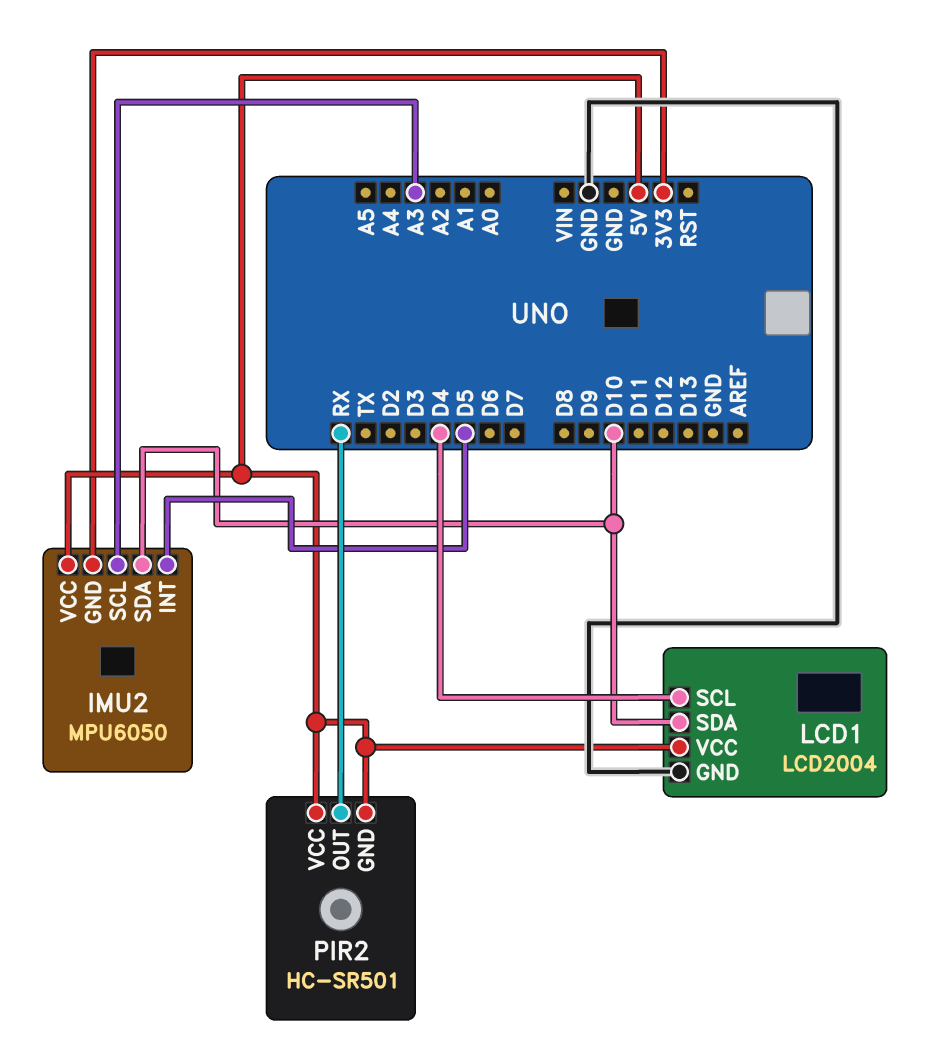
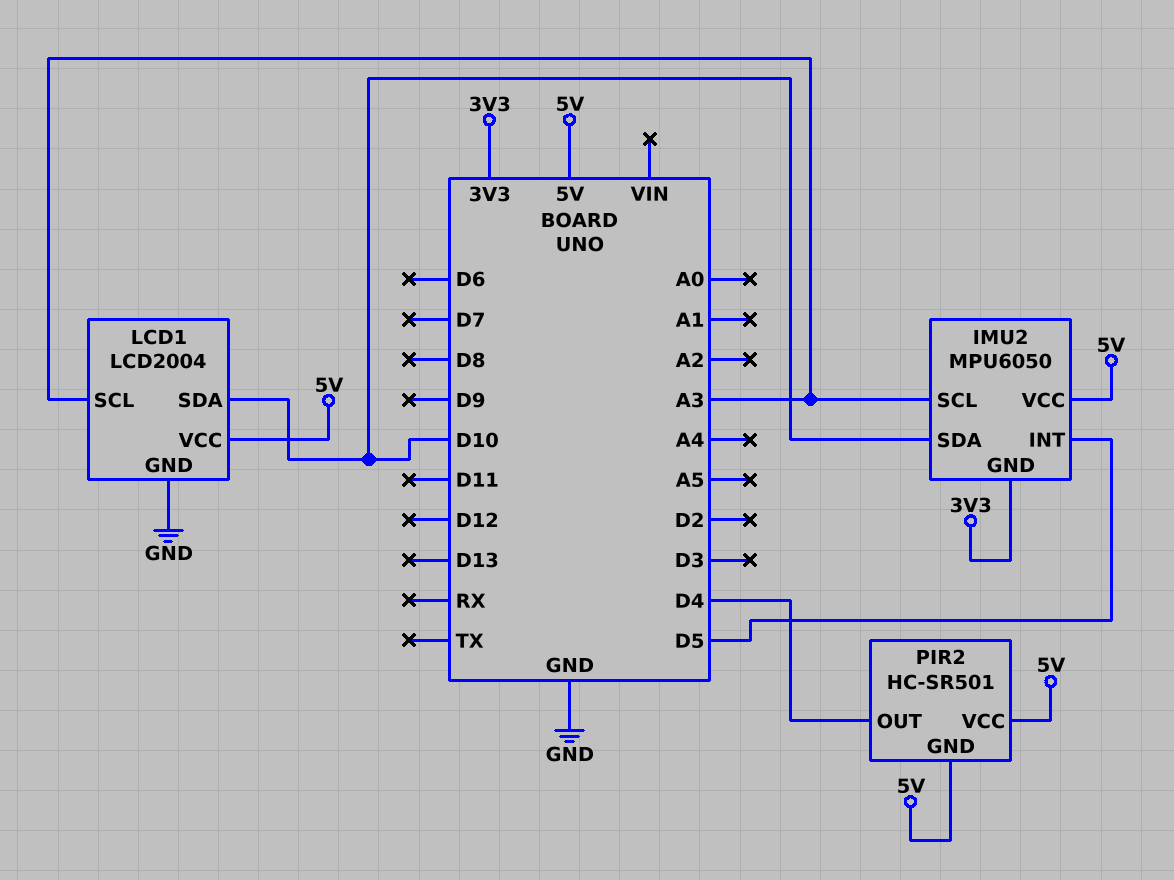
LCD1 pin SCL: D4 -> A3
PIR2 pin OUT: RX -> D4

